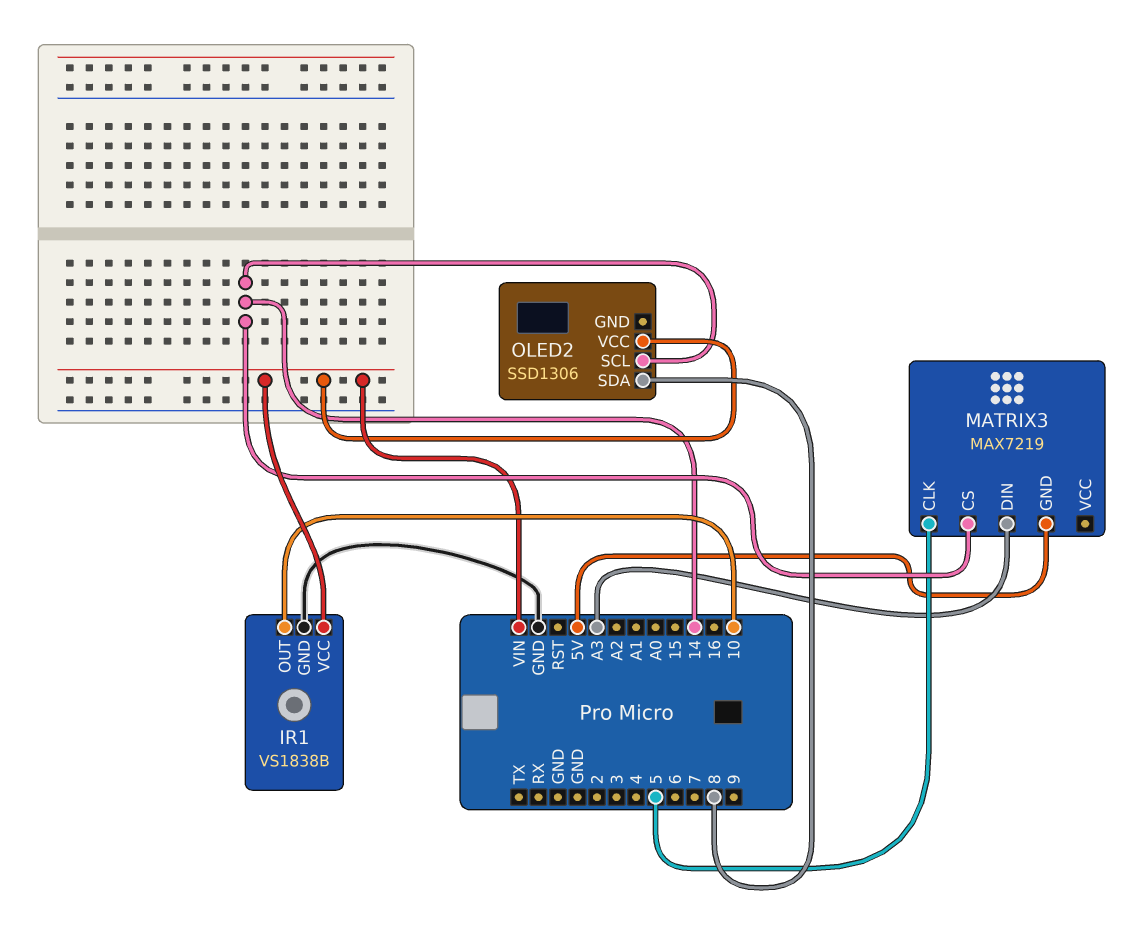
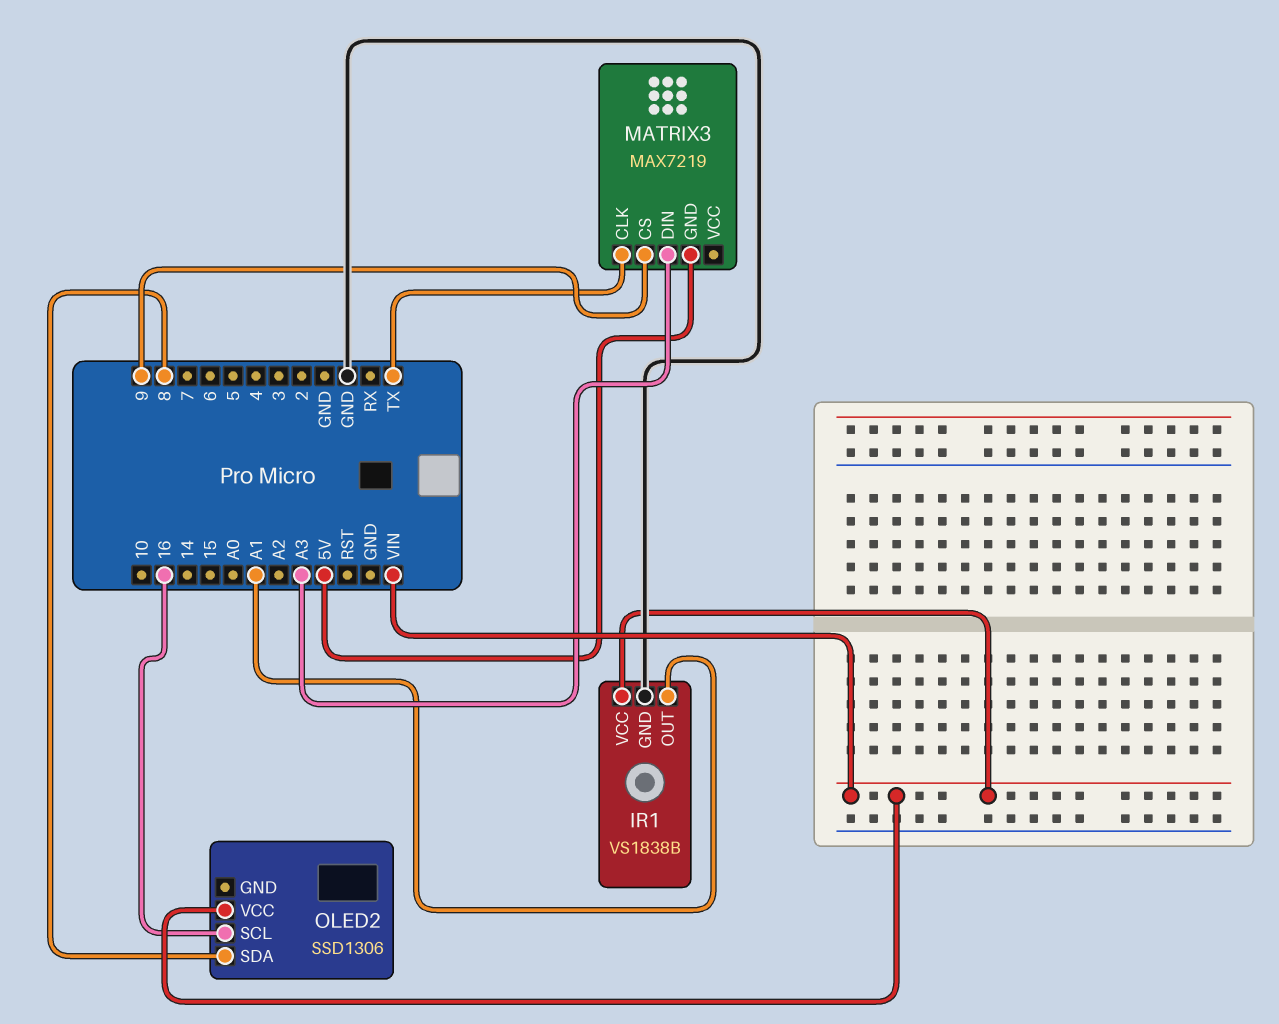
IR1 pin OUT: 10 -> A1
MATRIX3 pin CLK: 5 -> TX
MATRIX3 pin CS: 14 -> 9
OLED2 pin SCL: 14 -> 16

